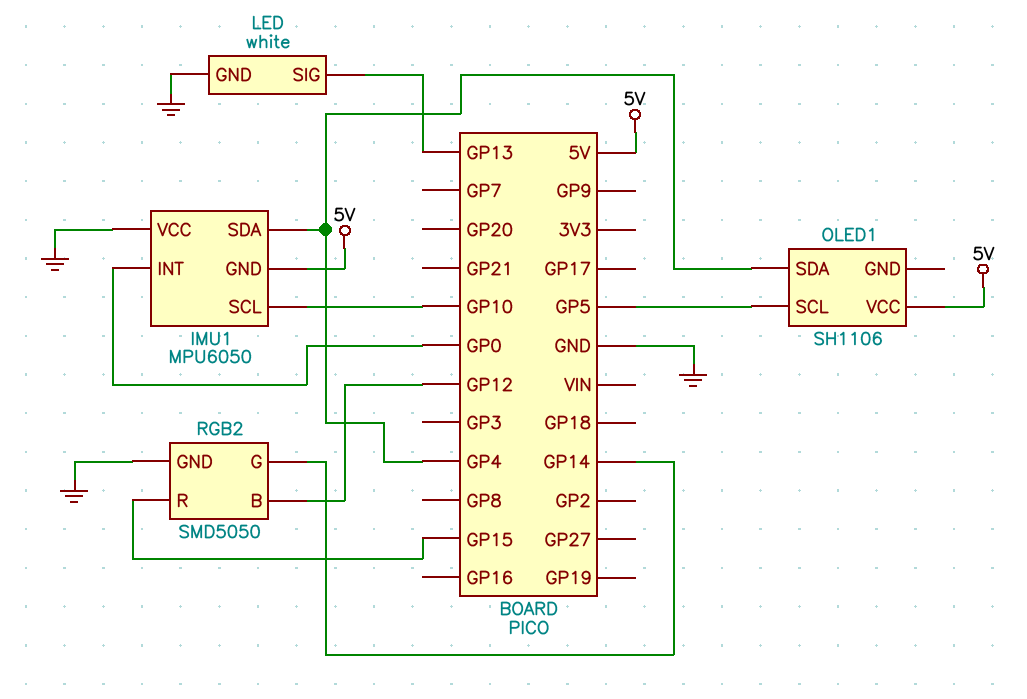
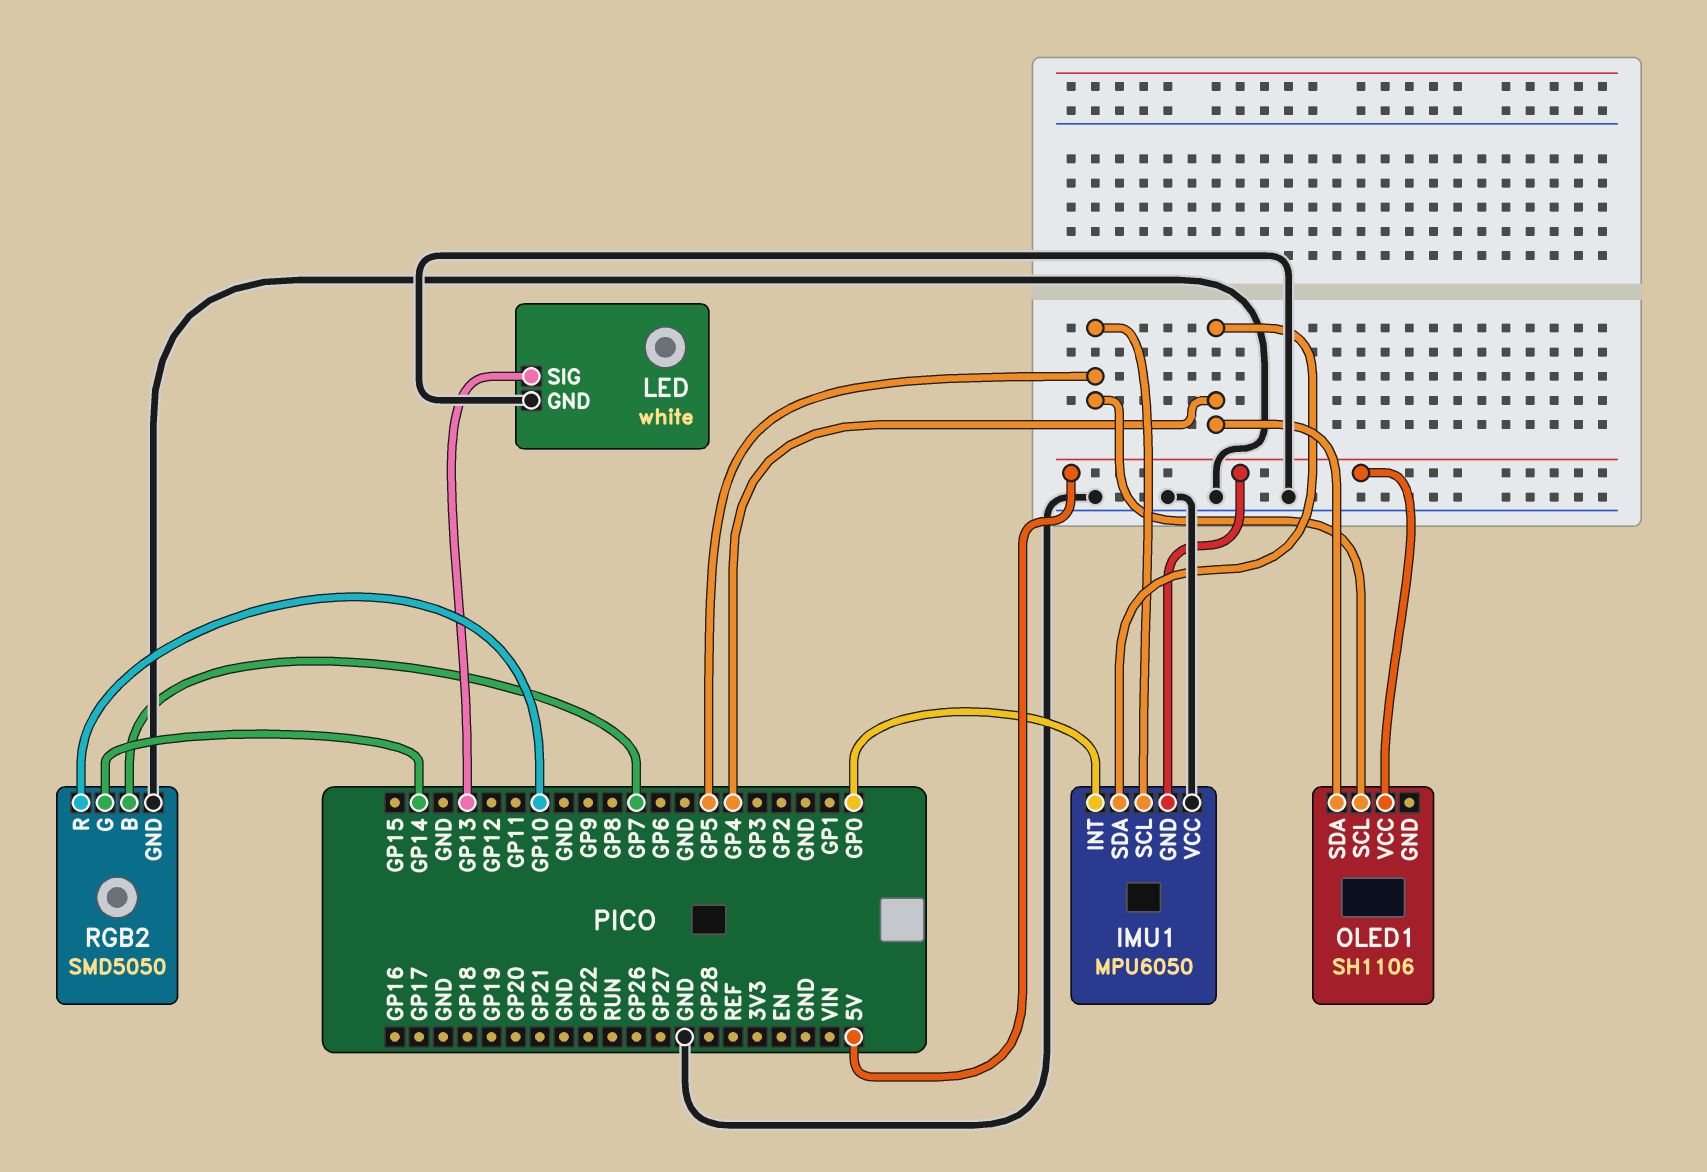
IMU1 pin SCL: GP10 -> GP5
RGB2 pin B: GP12 -> GP7
RGB2 pin R: GP15 -> GP10

